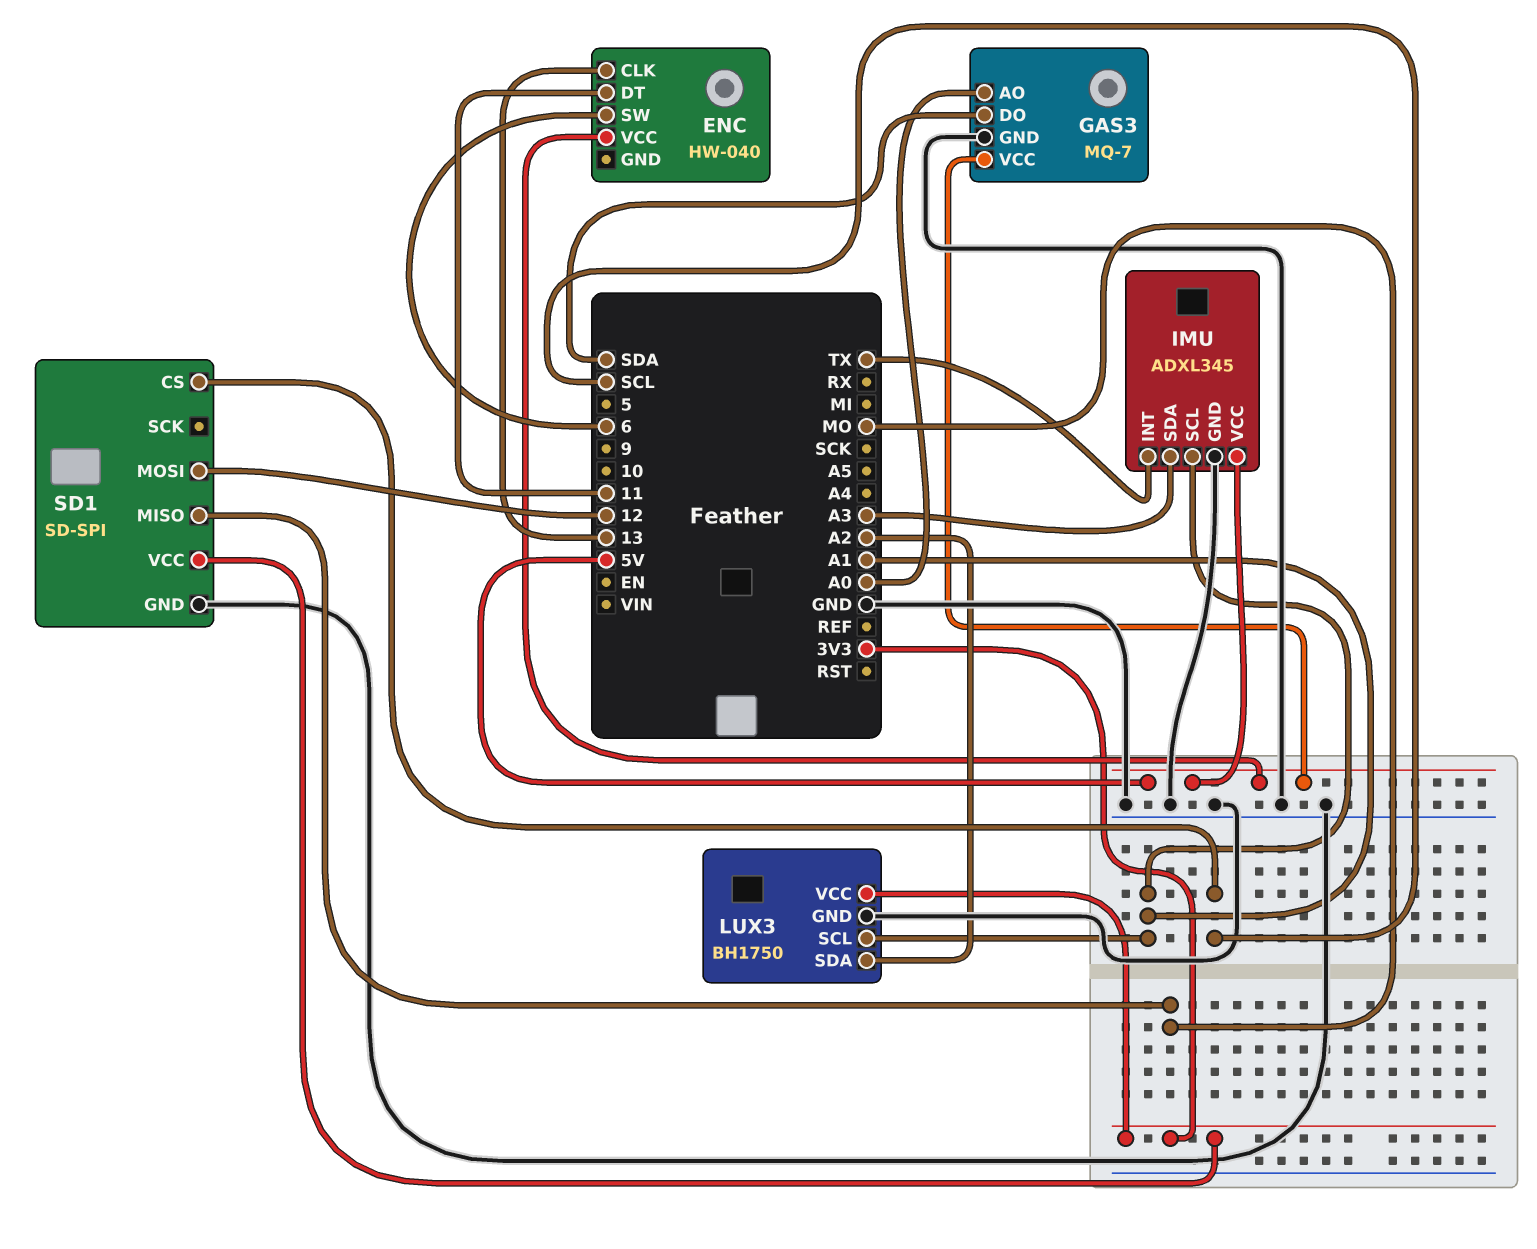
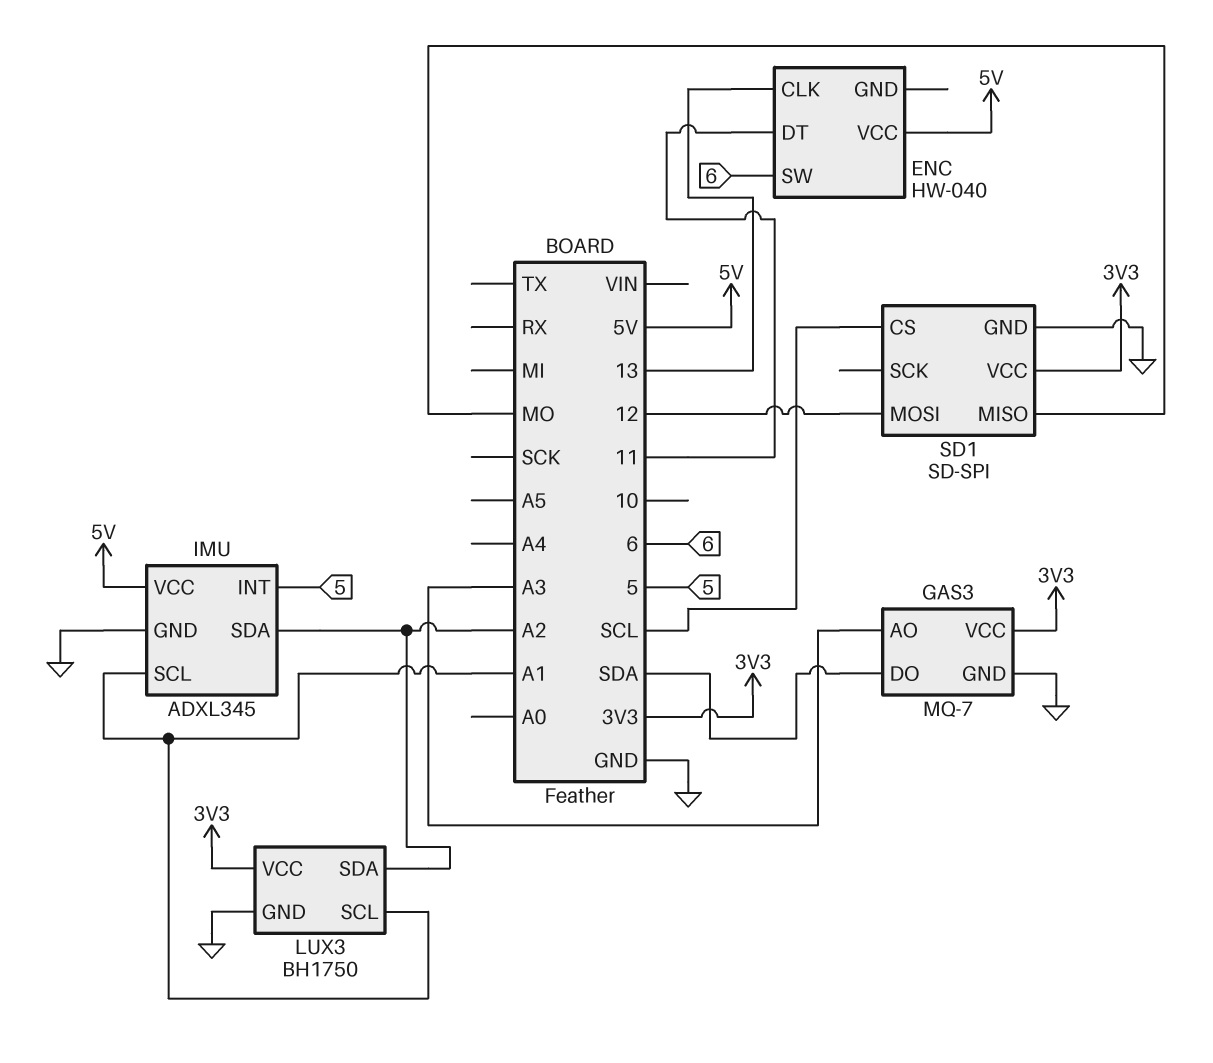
GAS3 pin AO: A0 -> A3
GAS3 pin VCC: 5V -> 3V3
IMU pin INT: TX -> 5
IMU pin SDA: A3 -> A2

